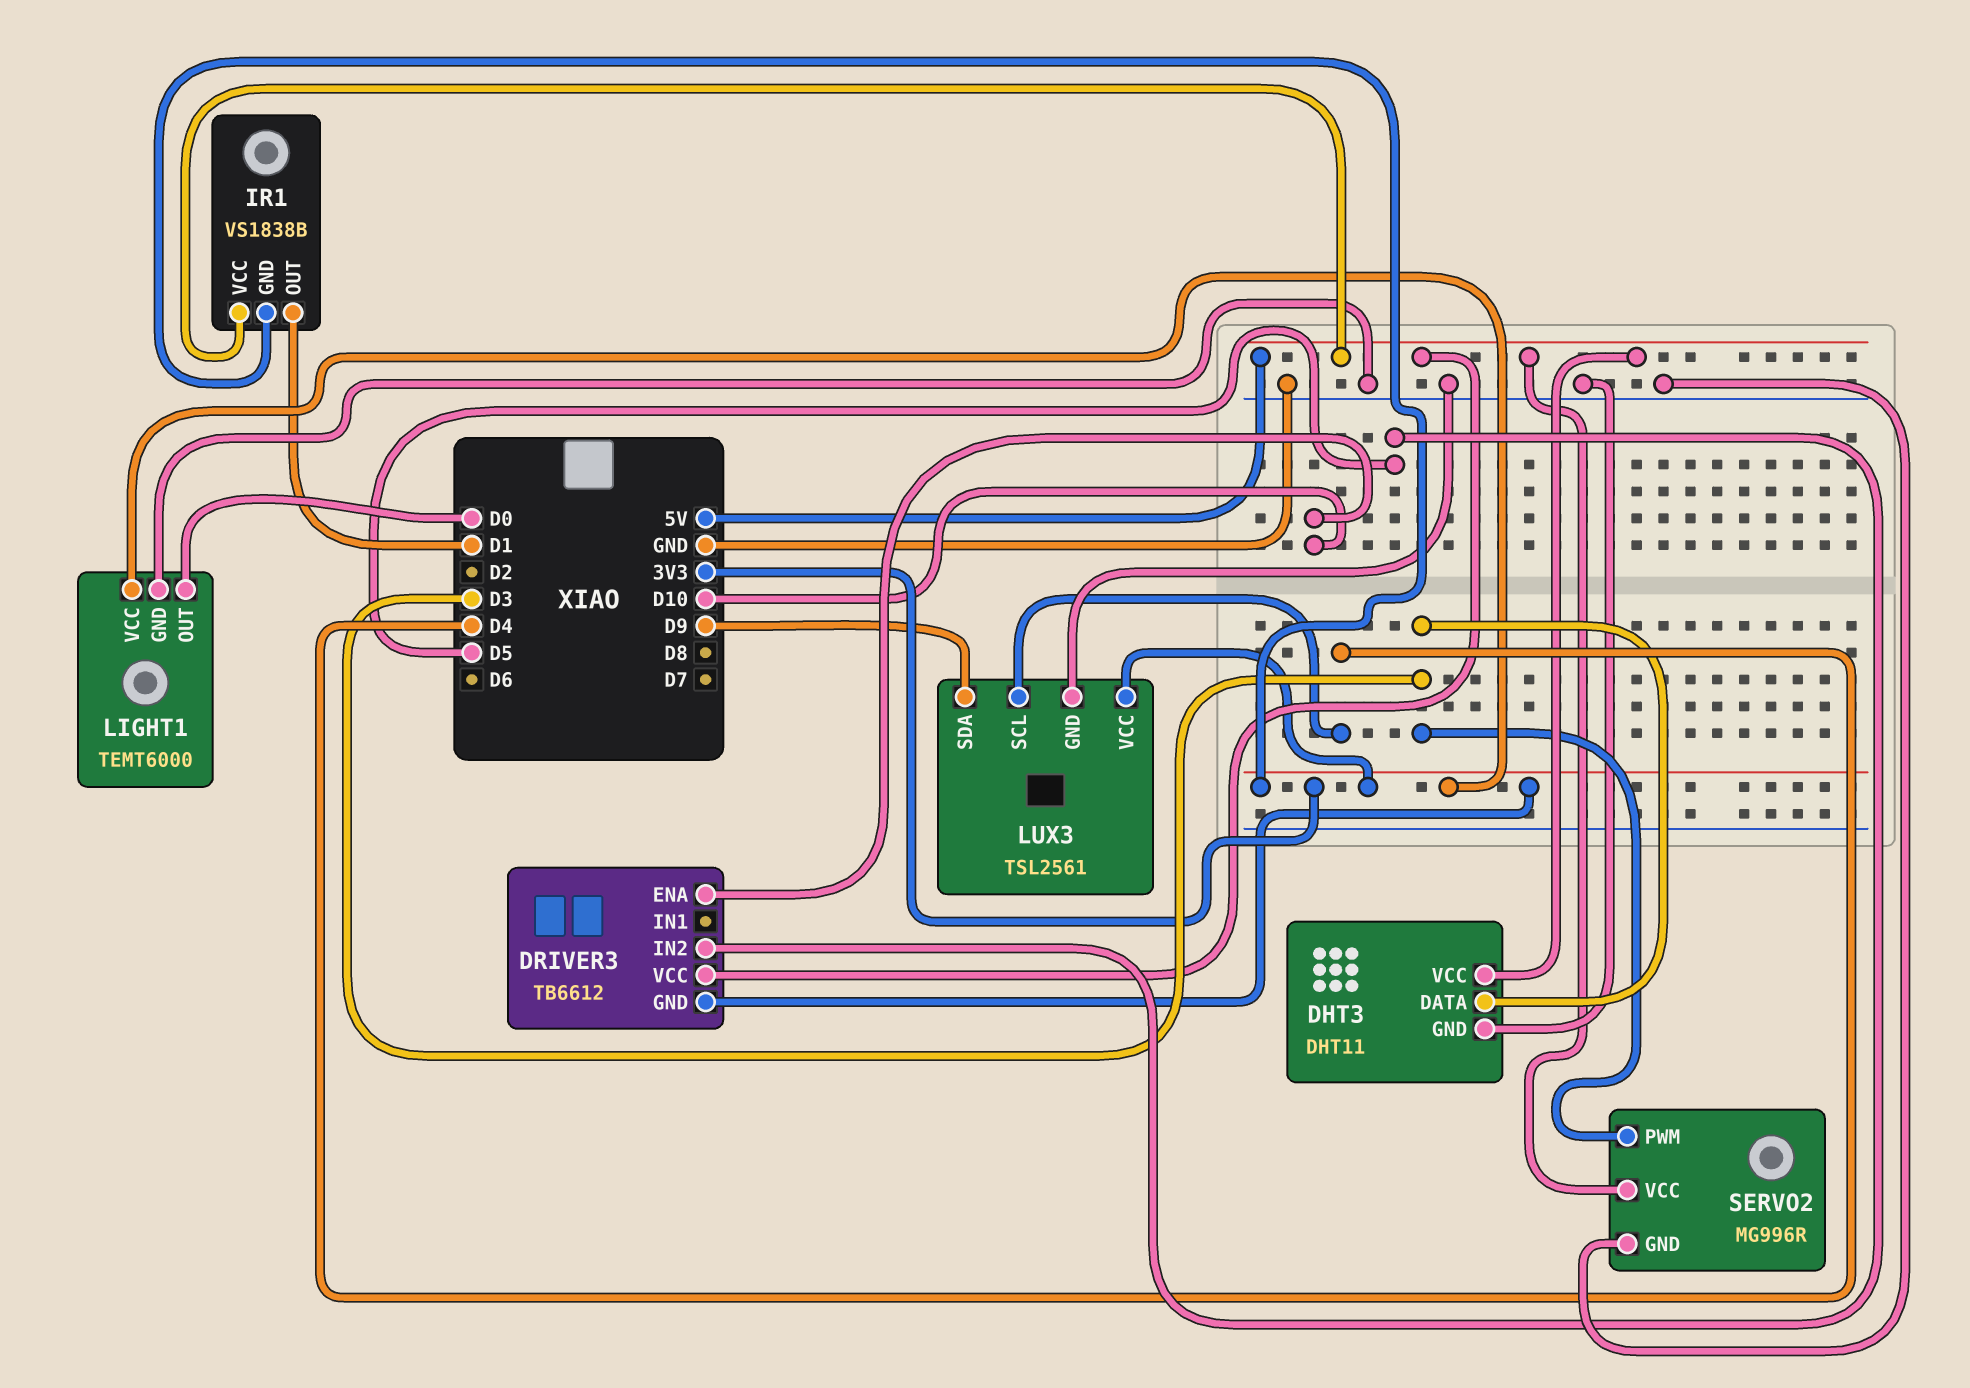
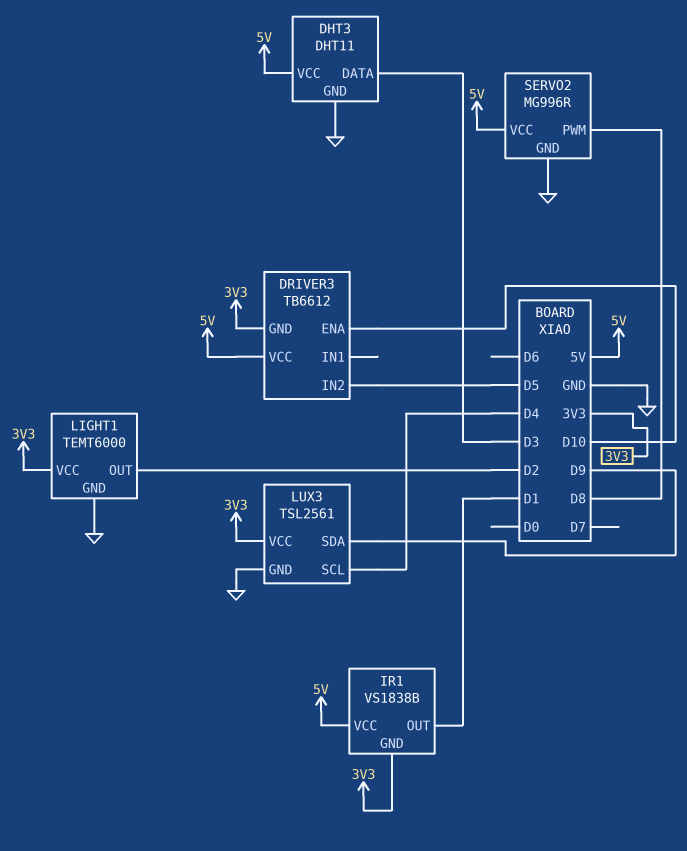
LIGHT1 pin OUT: D0 -> D2
SERVO2 pin PWM: D3 -> D8

